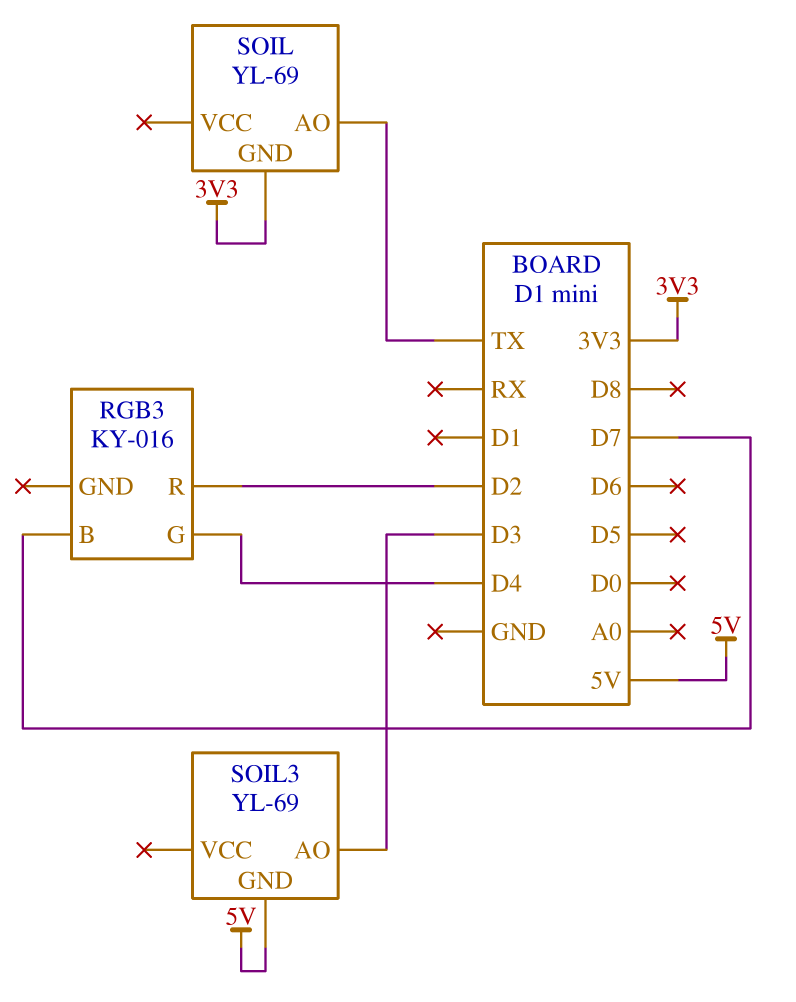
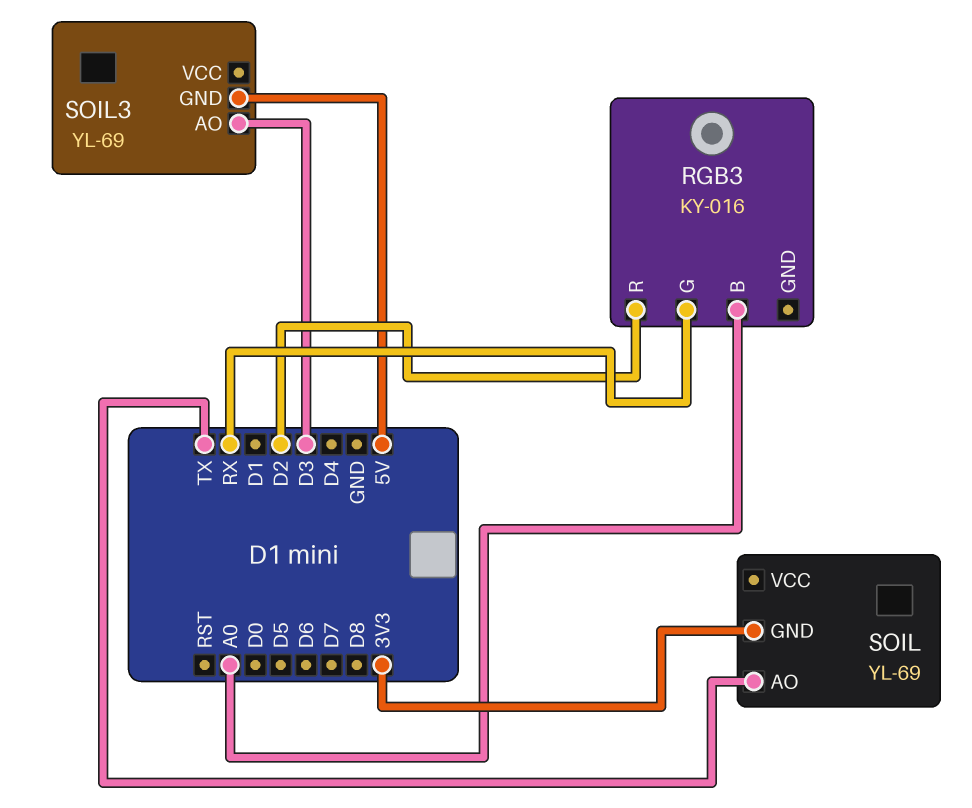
RGB3 pin B: D7 -> A0
RGB3 pin G: D4 -> RX

